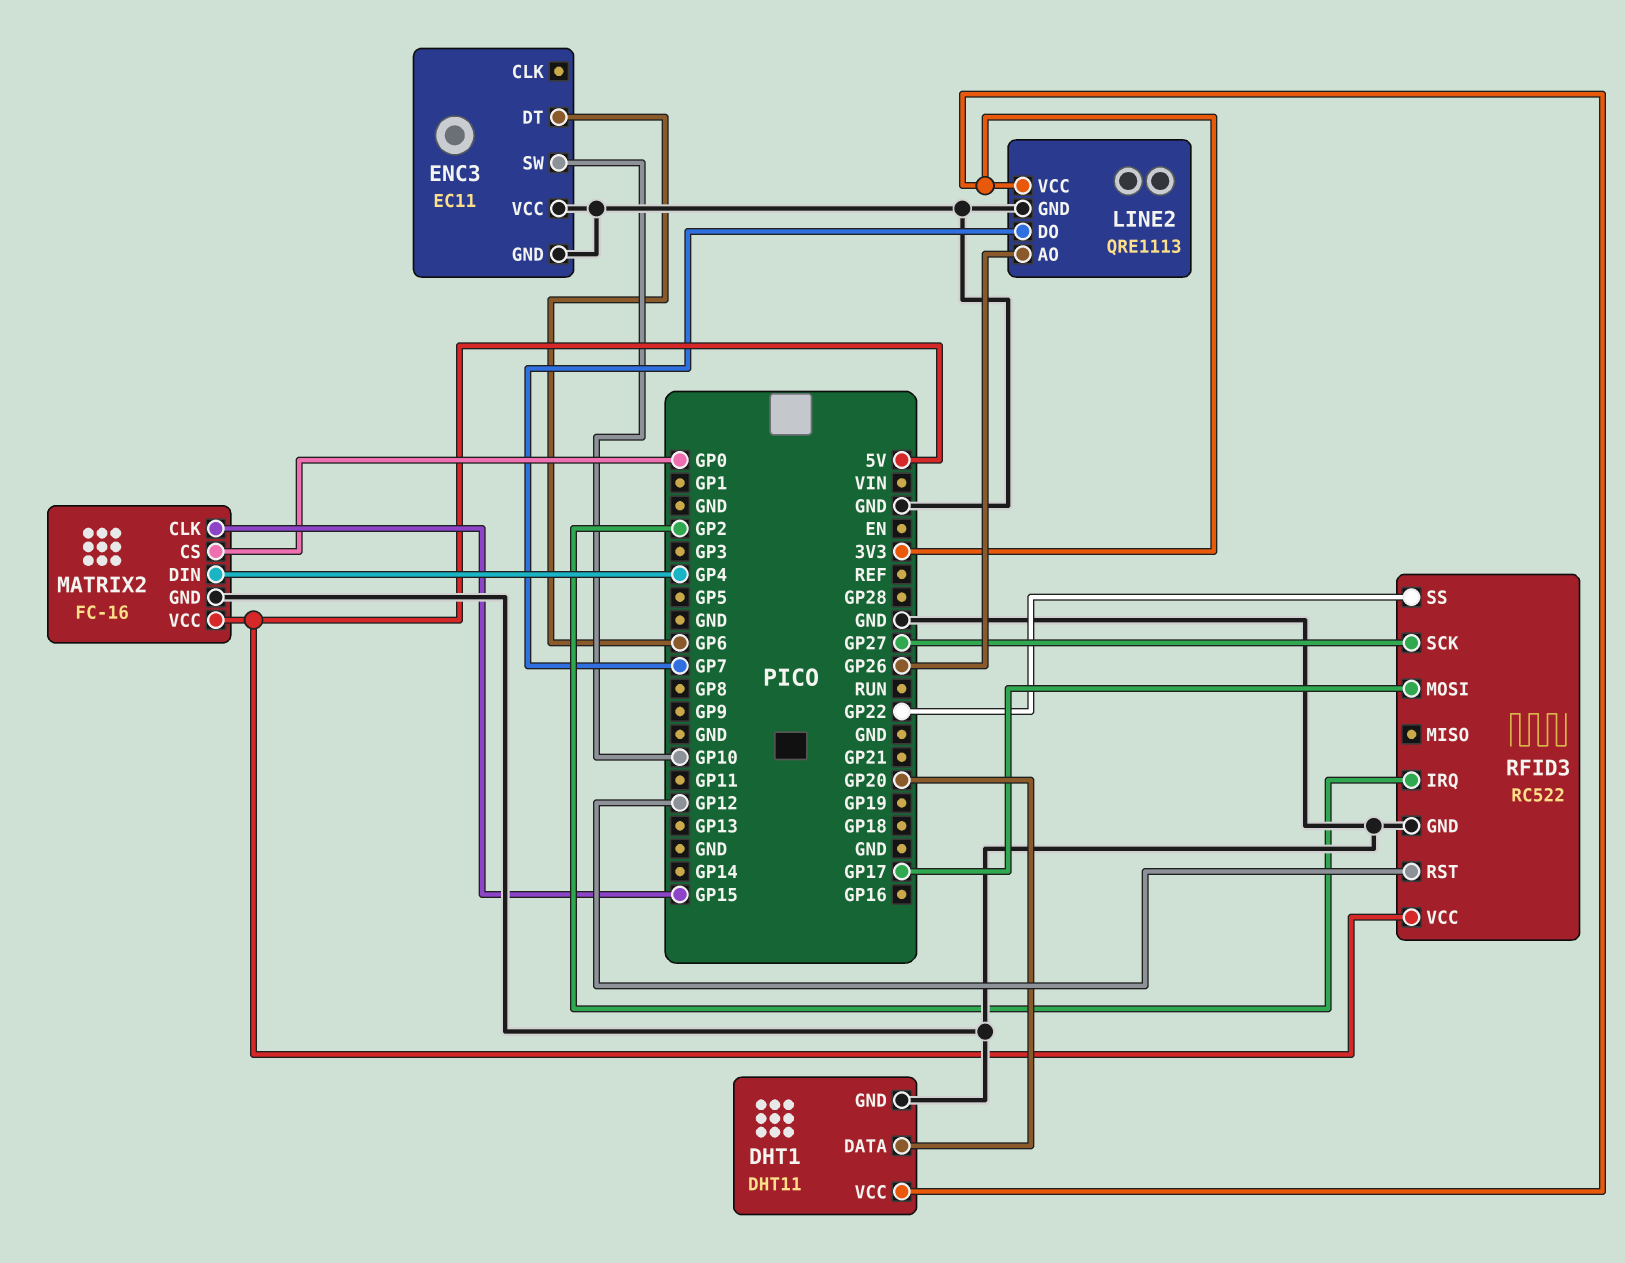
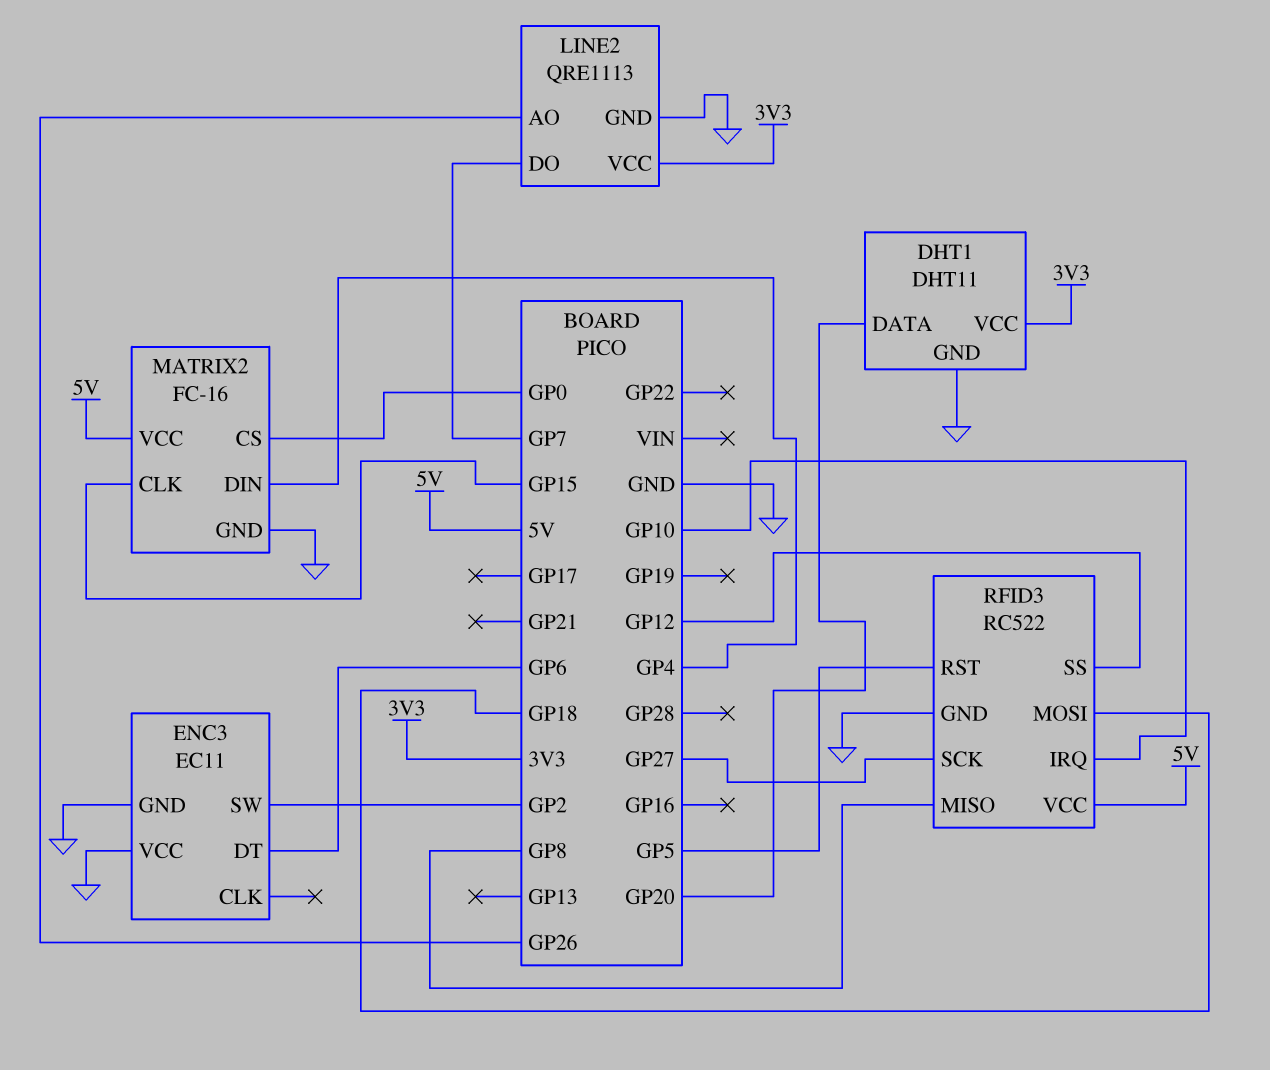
ENC3 pin SW: GP10 -> GP2
RFID3 pin IRQ: GP2 -> GP10
RFID3 pin MISO: none -> GP8
RFID3 pin MOSI: GP17 -> GP18
RFID3 pin RST: GP12 -> GP5
RFID3 pin SS: GP22 -> GP12

